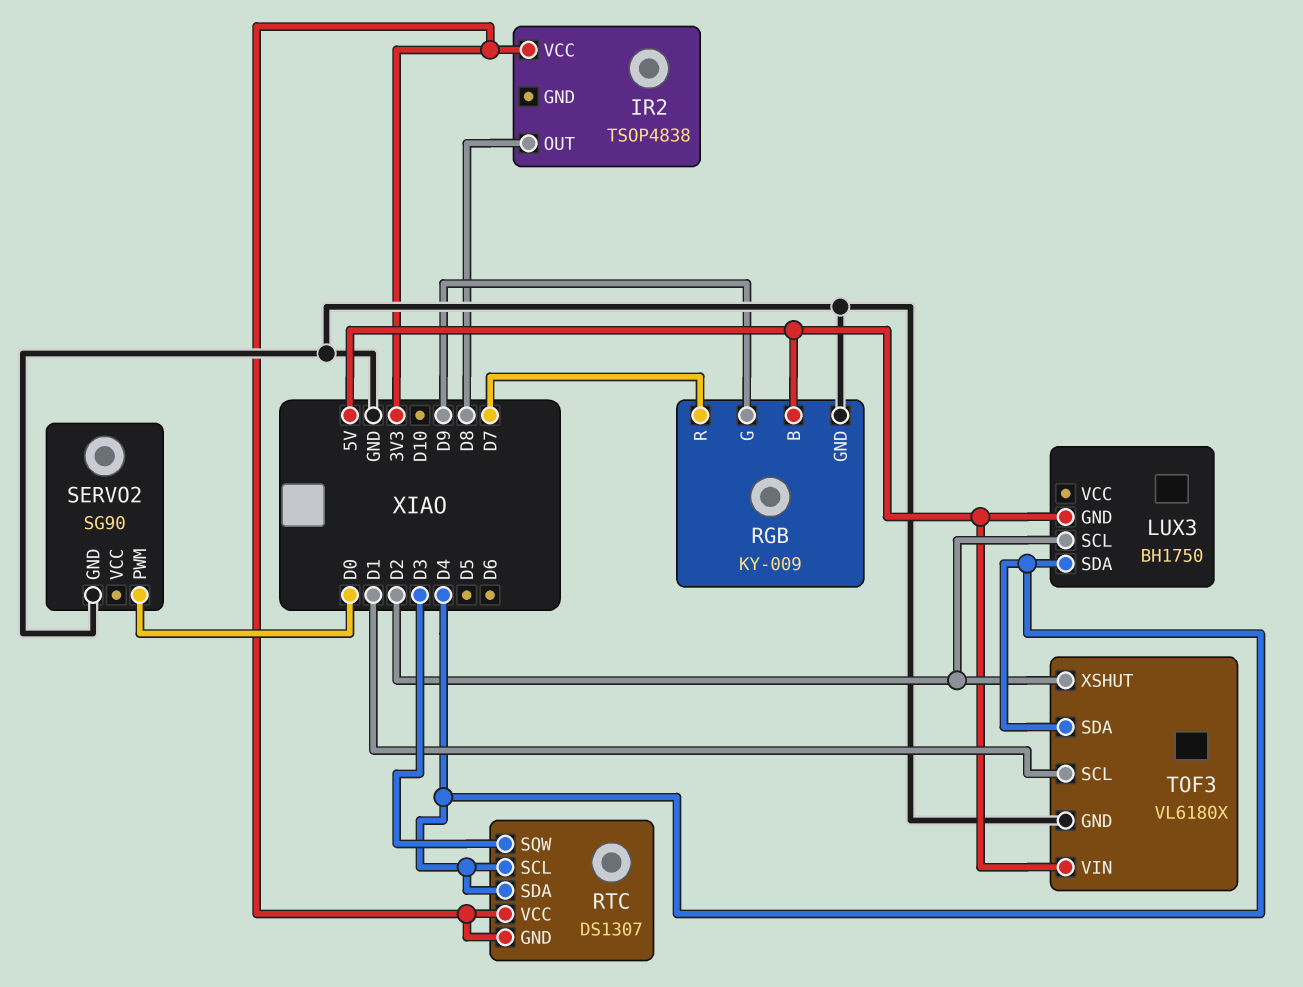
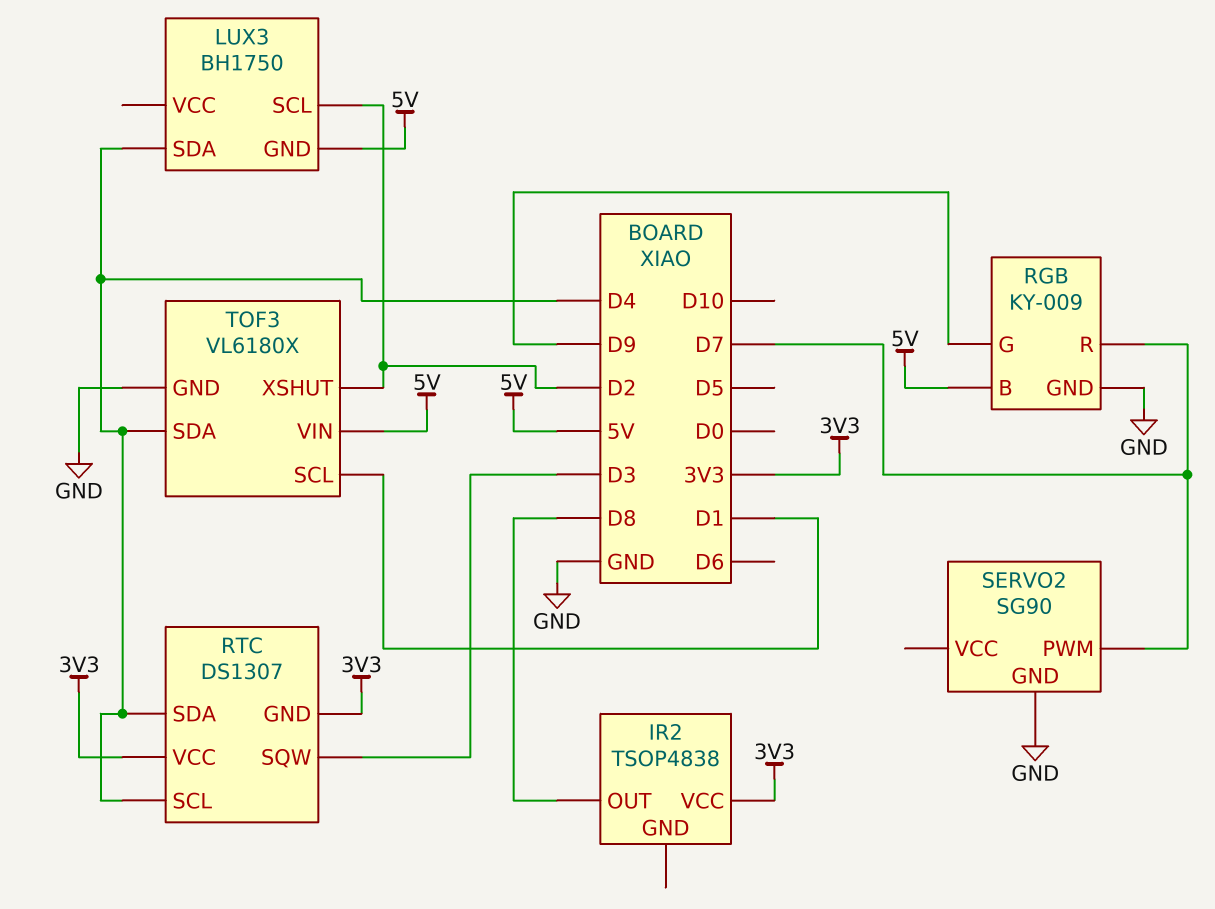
SERVO2 pin PWM: D0 -> D7

